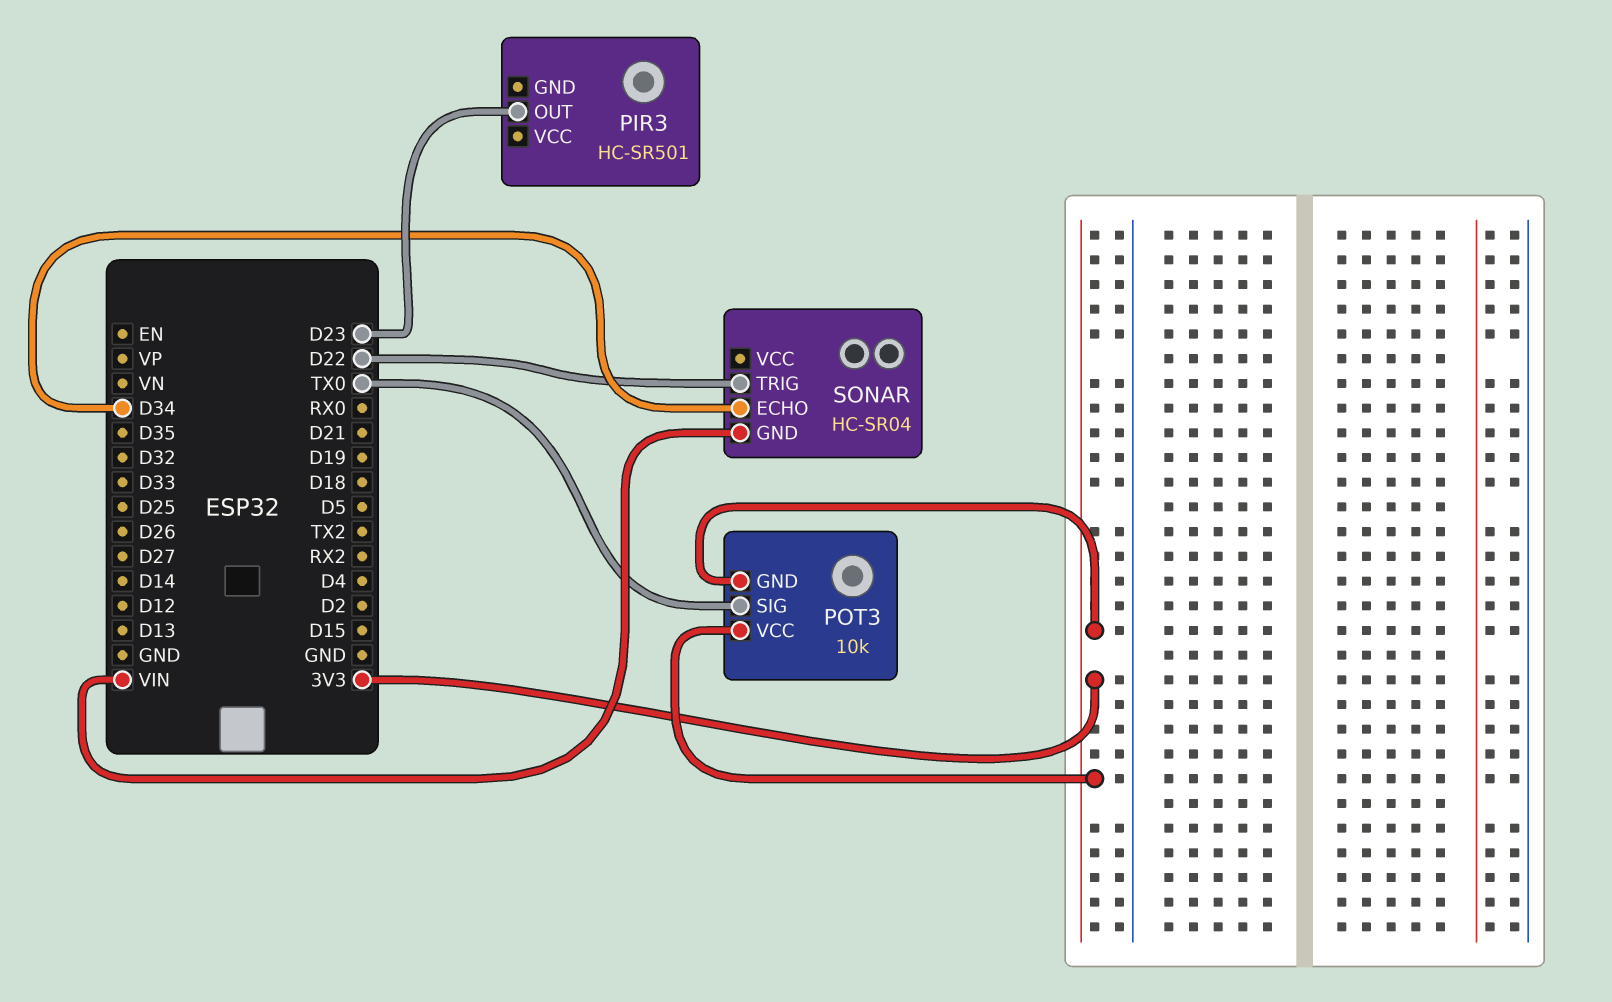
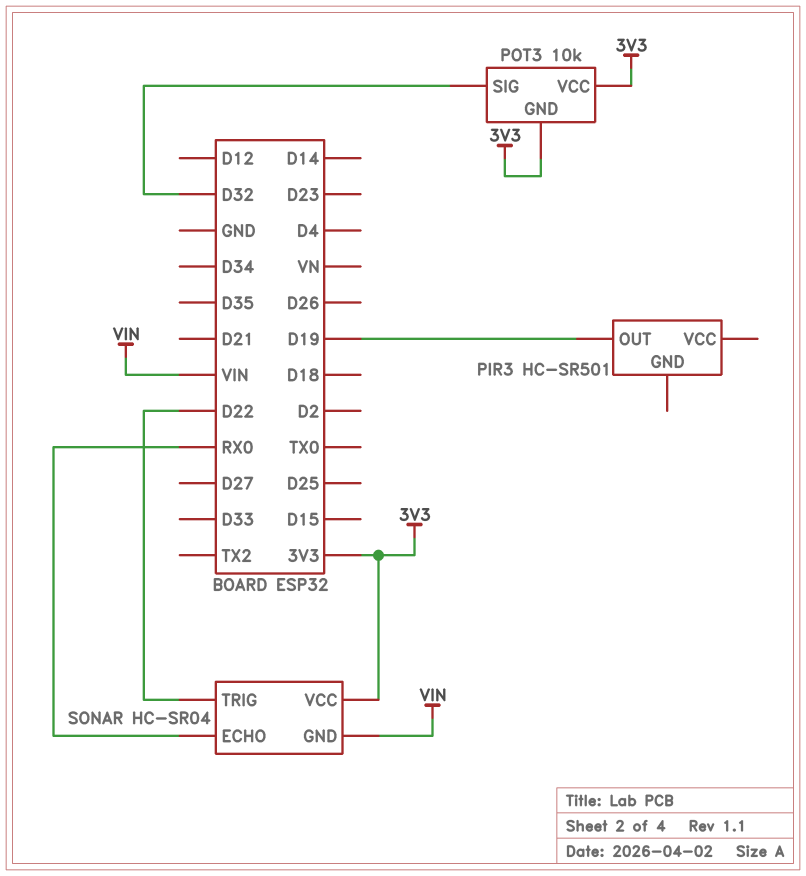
PIR3 pin OUT: D23 -> D19
POT3 pin SIG: TX0 -> D32
SONAR pin ECHO: D34 -> RX0
SONAR pin VCC: none -> 3V3

